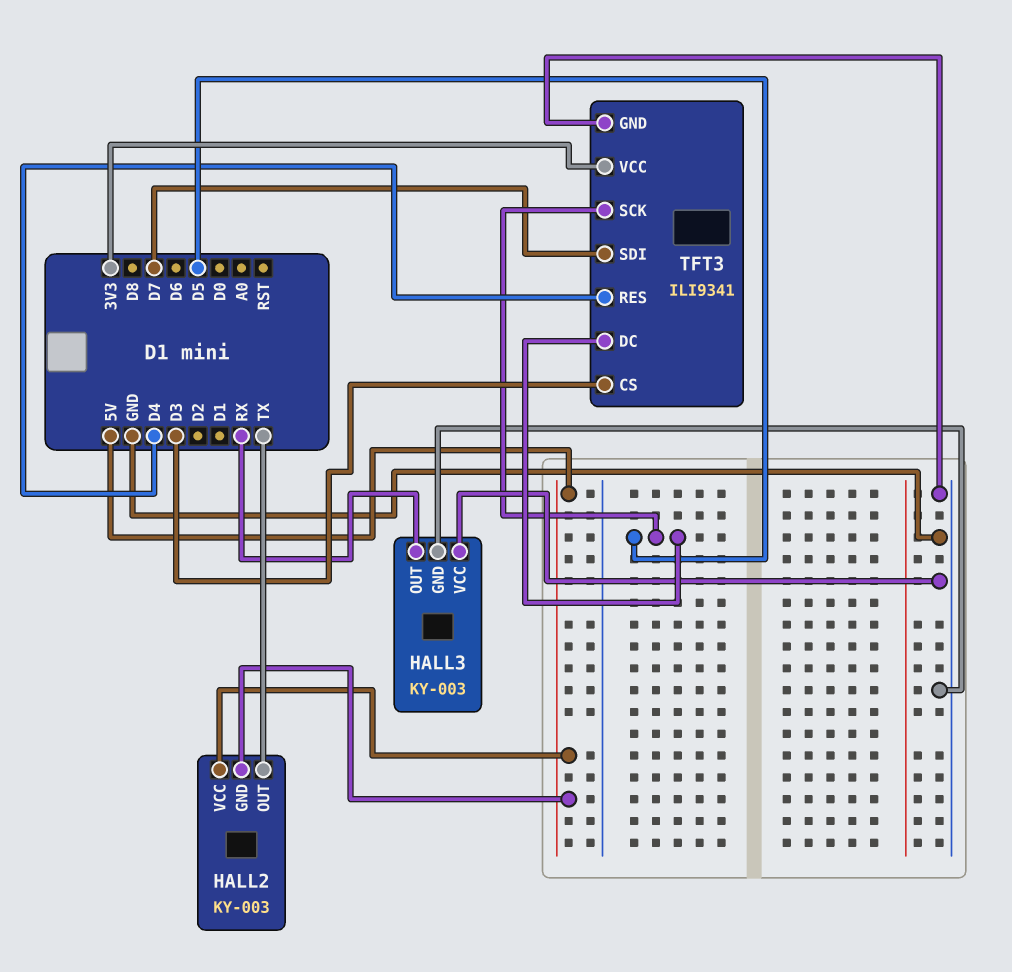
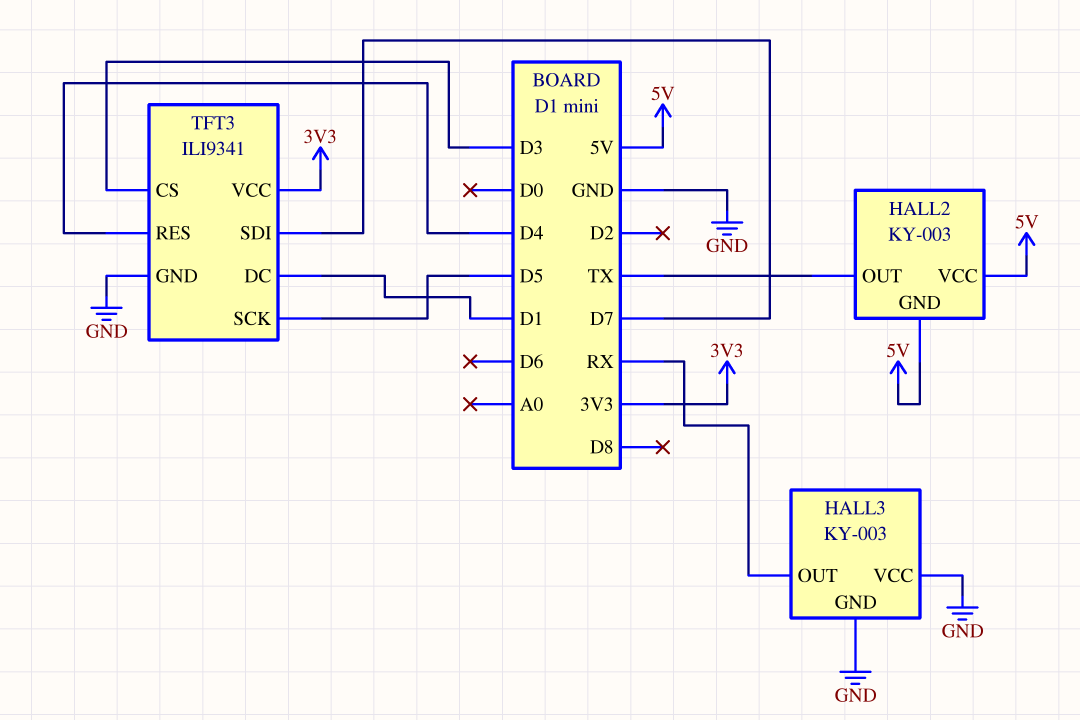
TFT3 pin DC: D5 -> D1

